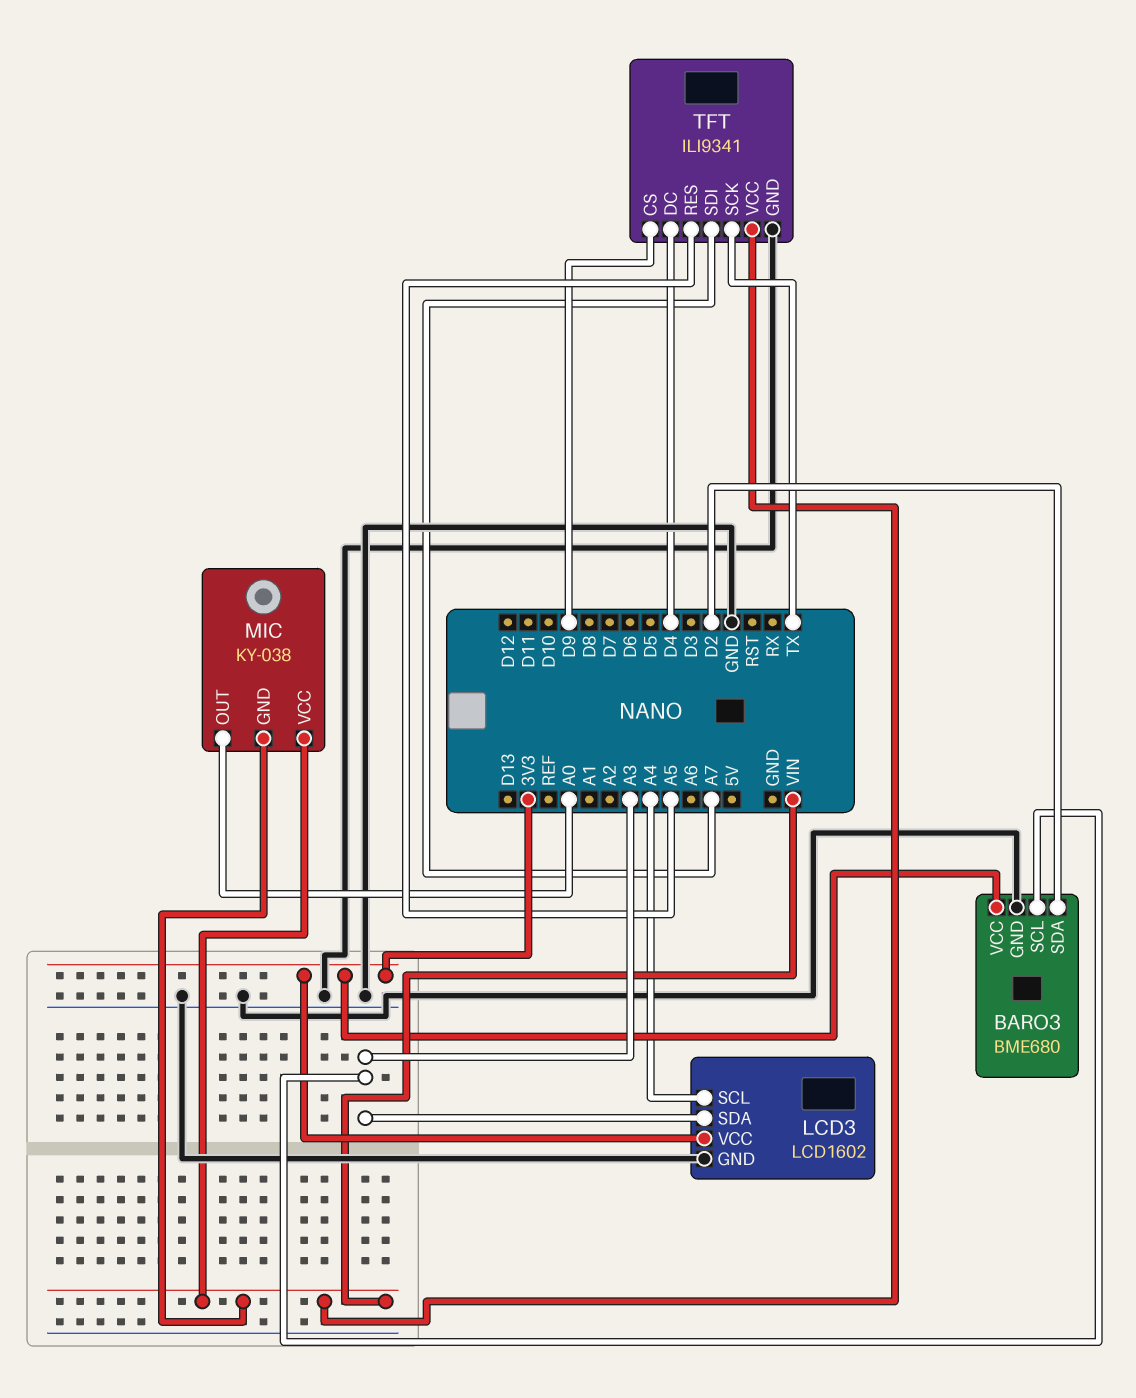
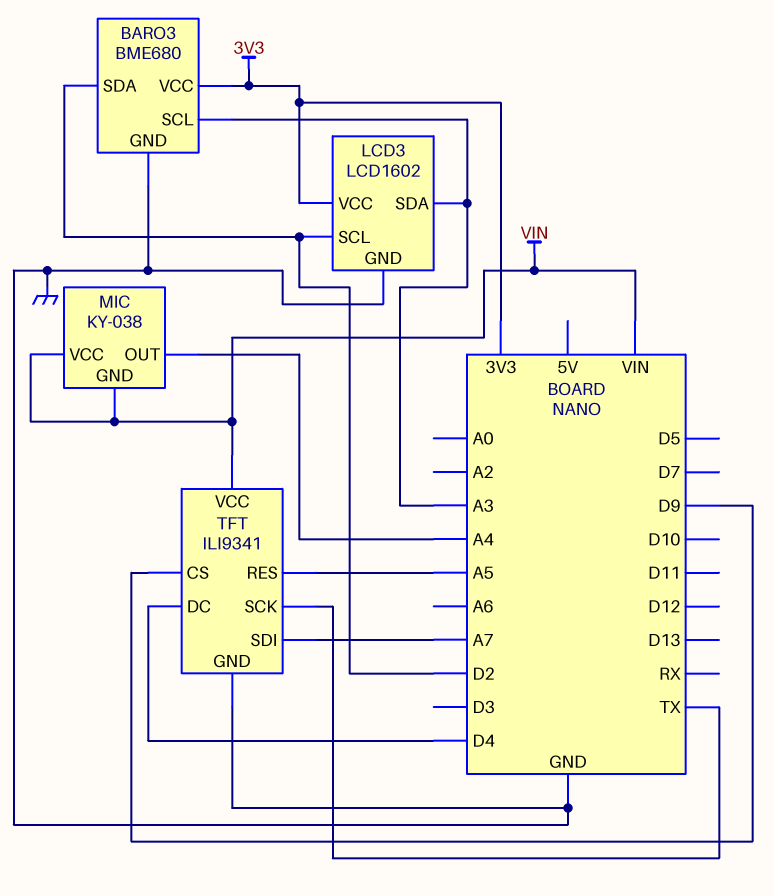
LCD3 pin SCL: A4 -> D2
MIC pin OUT: A0 -> A4

